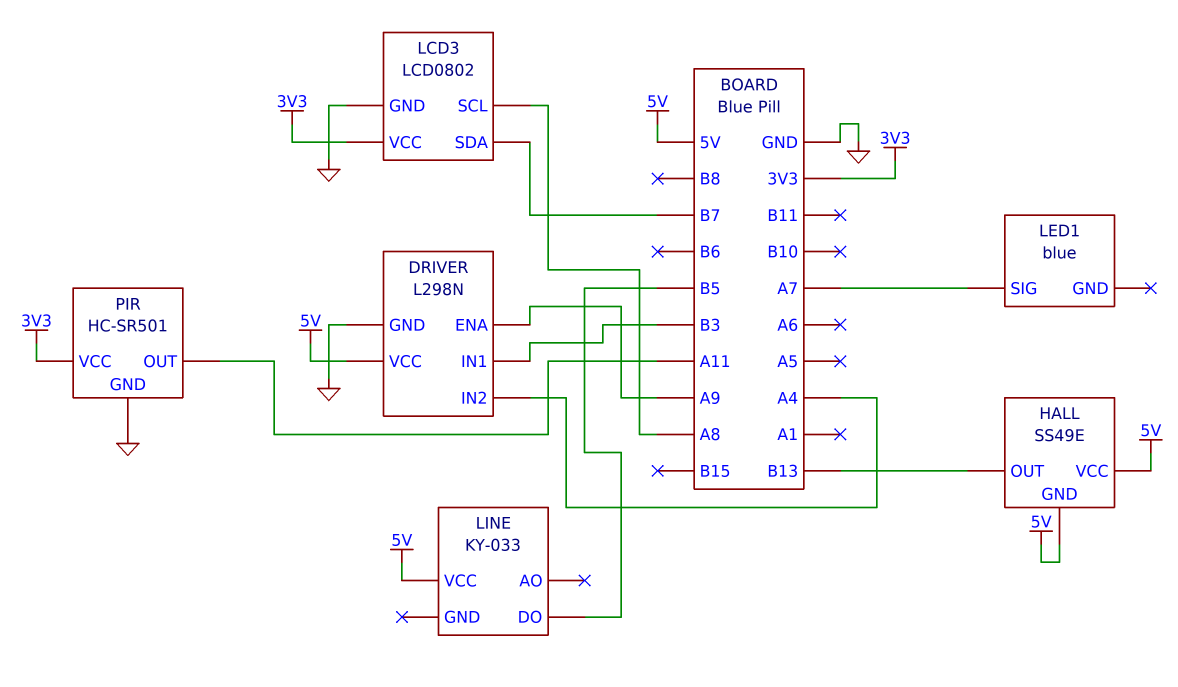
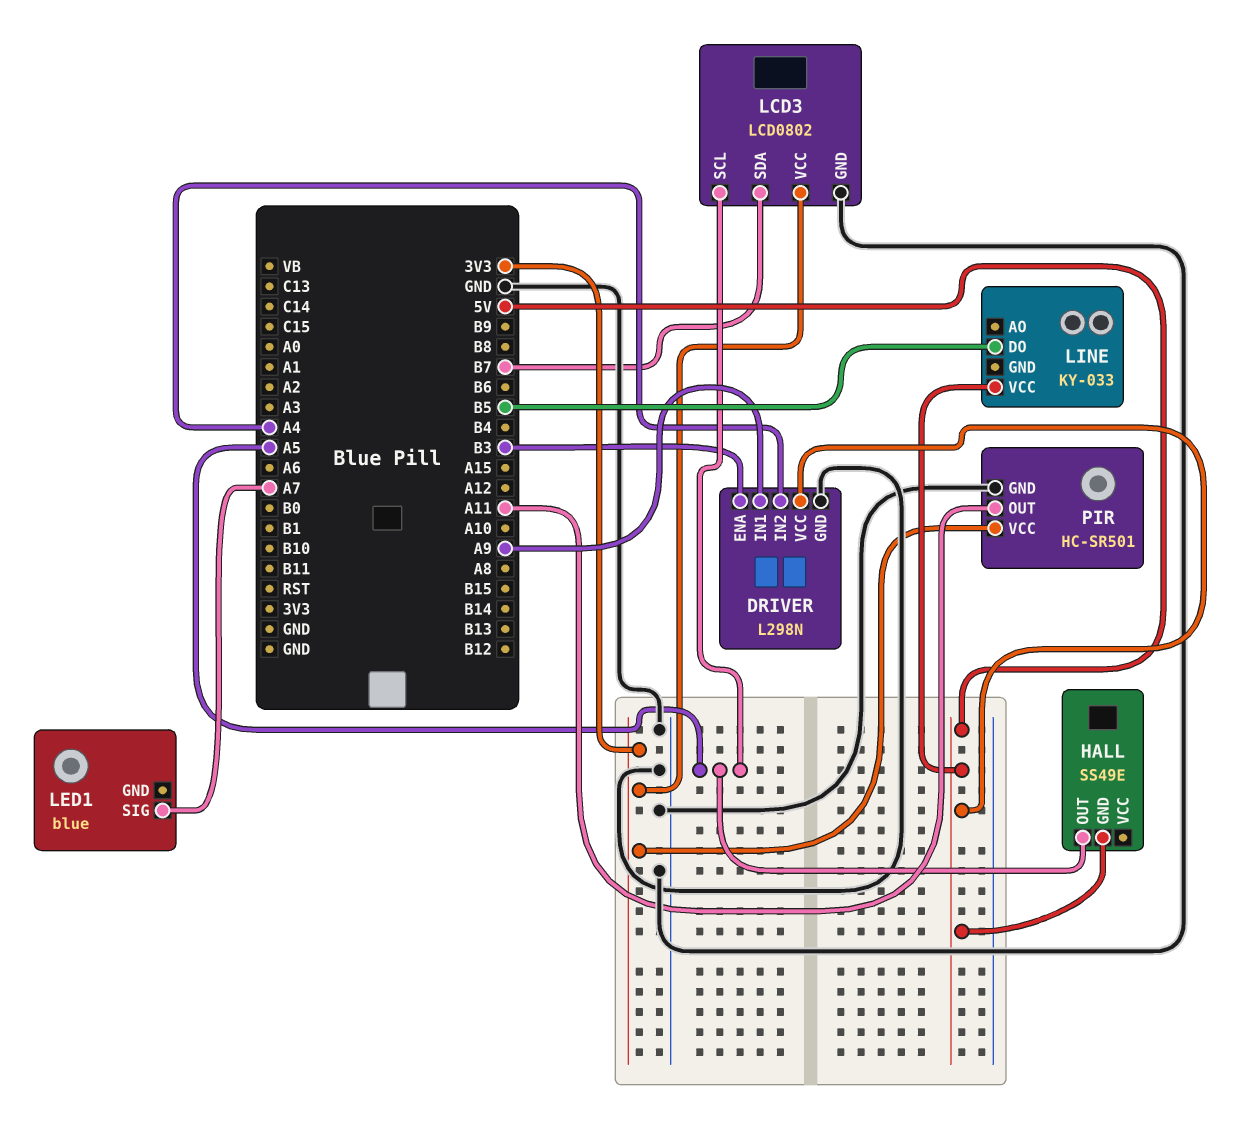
DRIVER pin ENA: A9 -> B3
DRIVER pin IN1: B3 -> A9
HALL pin OUT: B13 -> A5
HALL pin VCC: 5V -> none
LCD3 pin SCL: A8 -> A5

